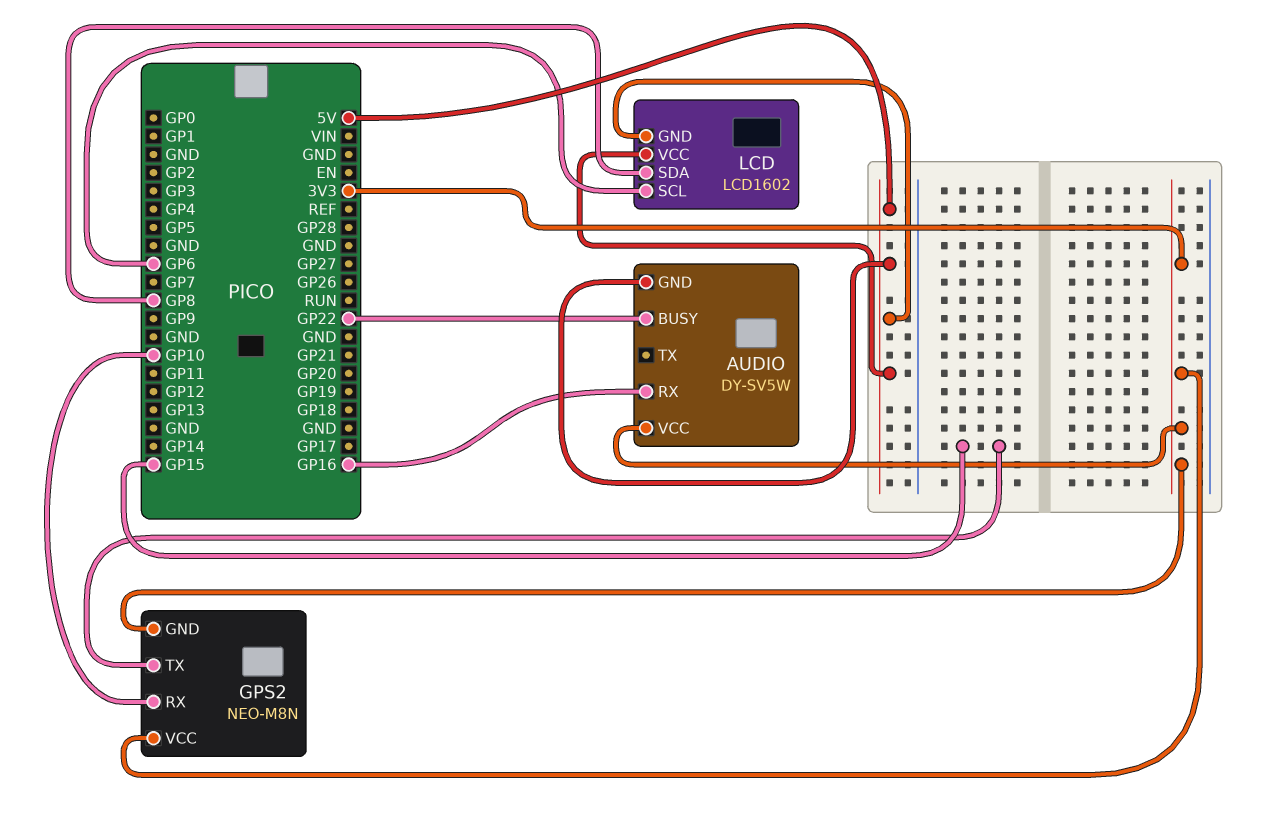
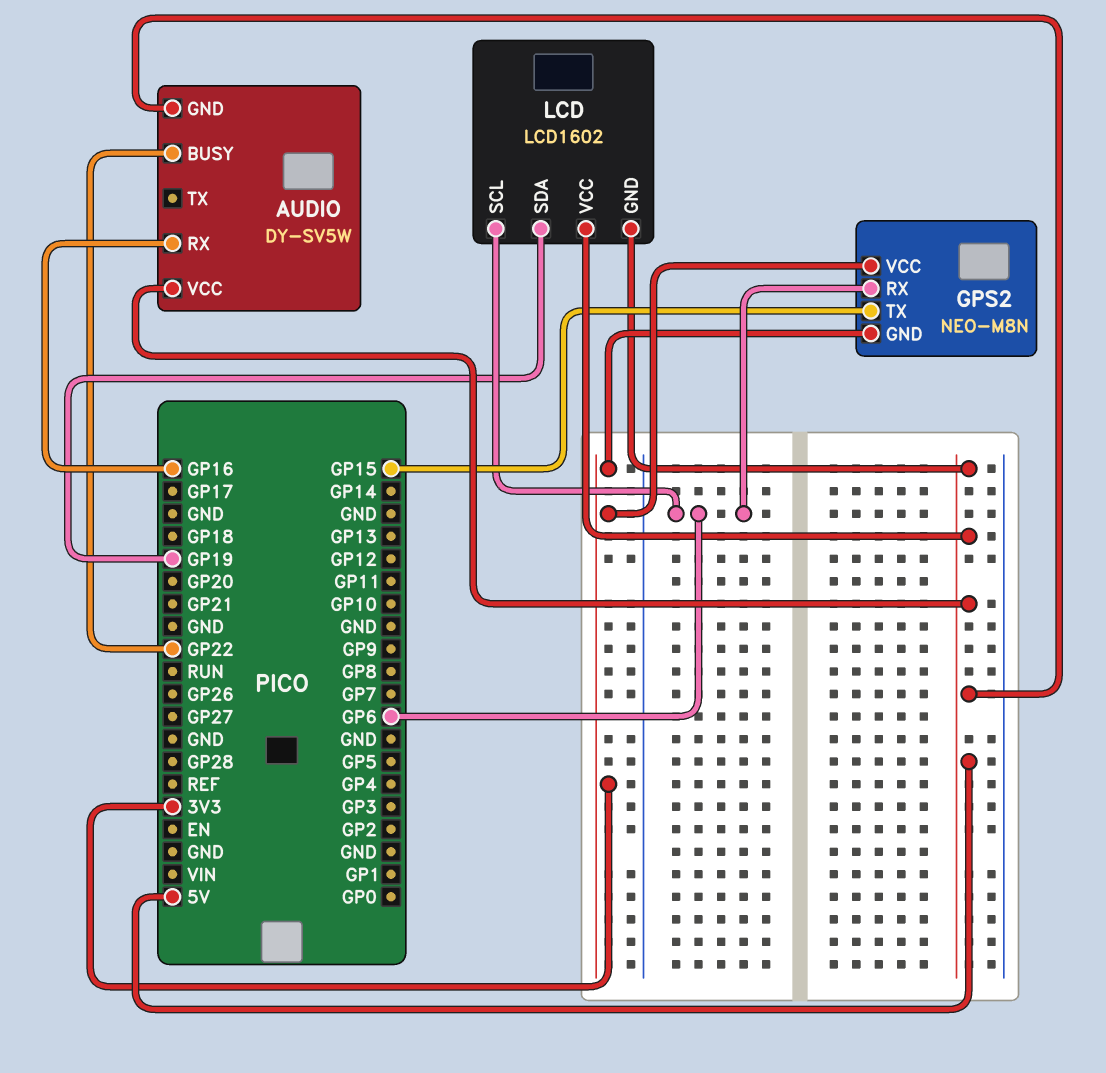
AUDIO pin VCC: 3V3 -> 5V
GPS2 pin RX: GP10 -> GP6
LCD pin SDA: GP8 -> GP19

